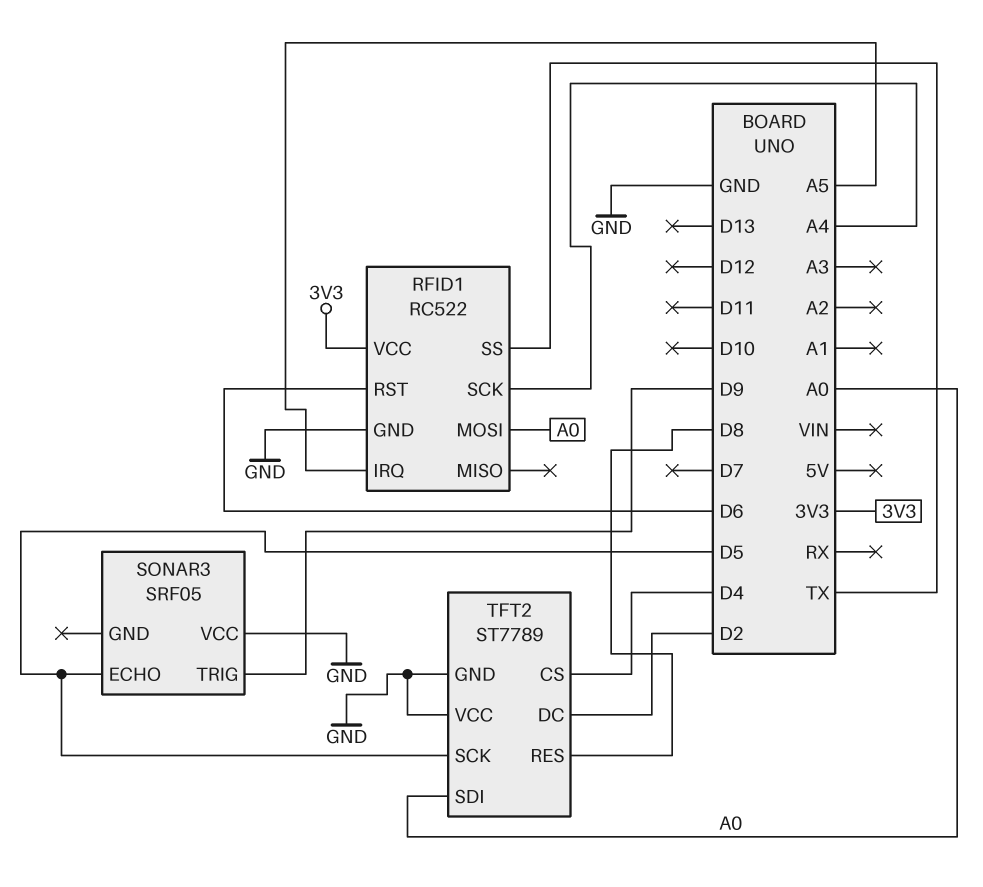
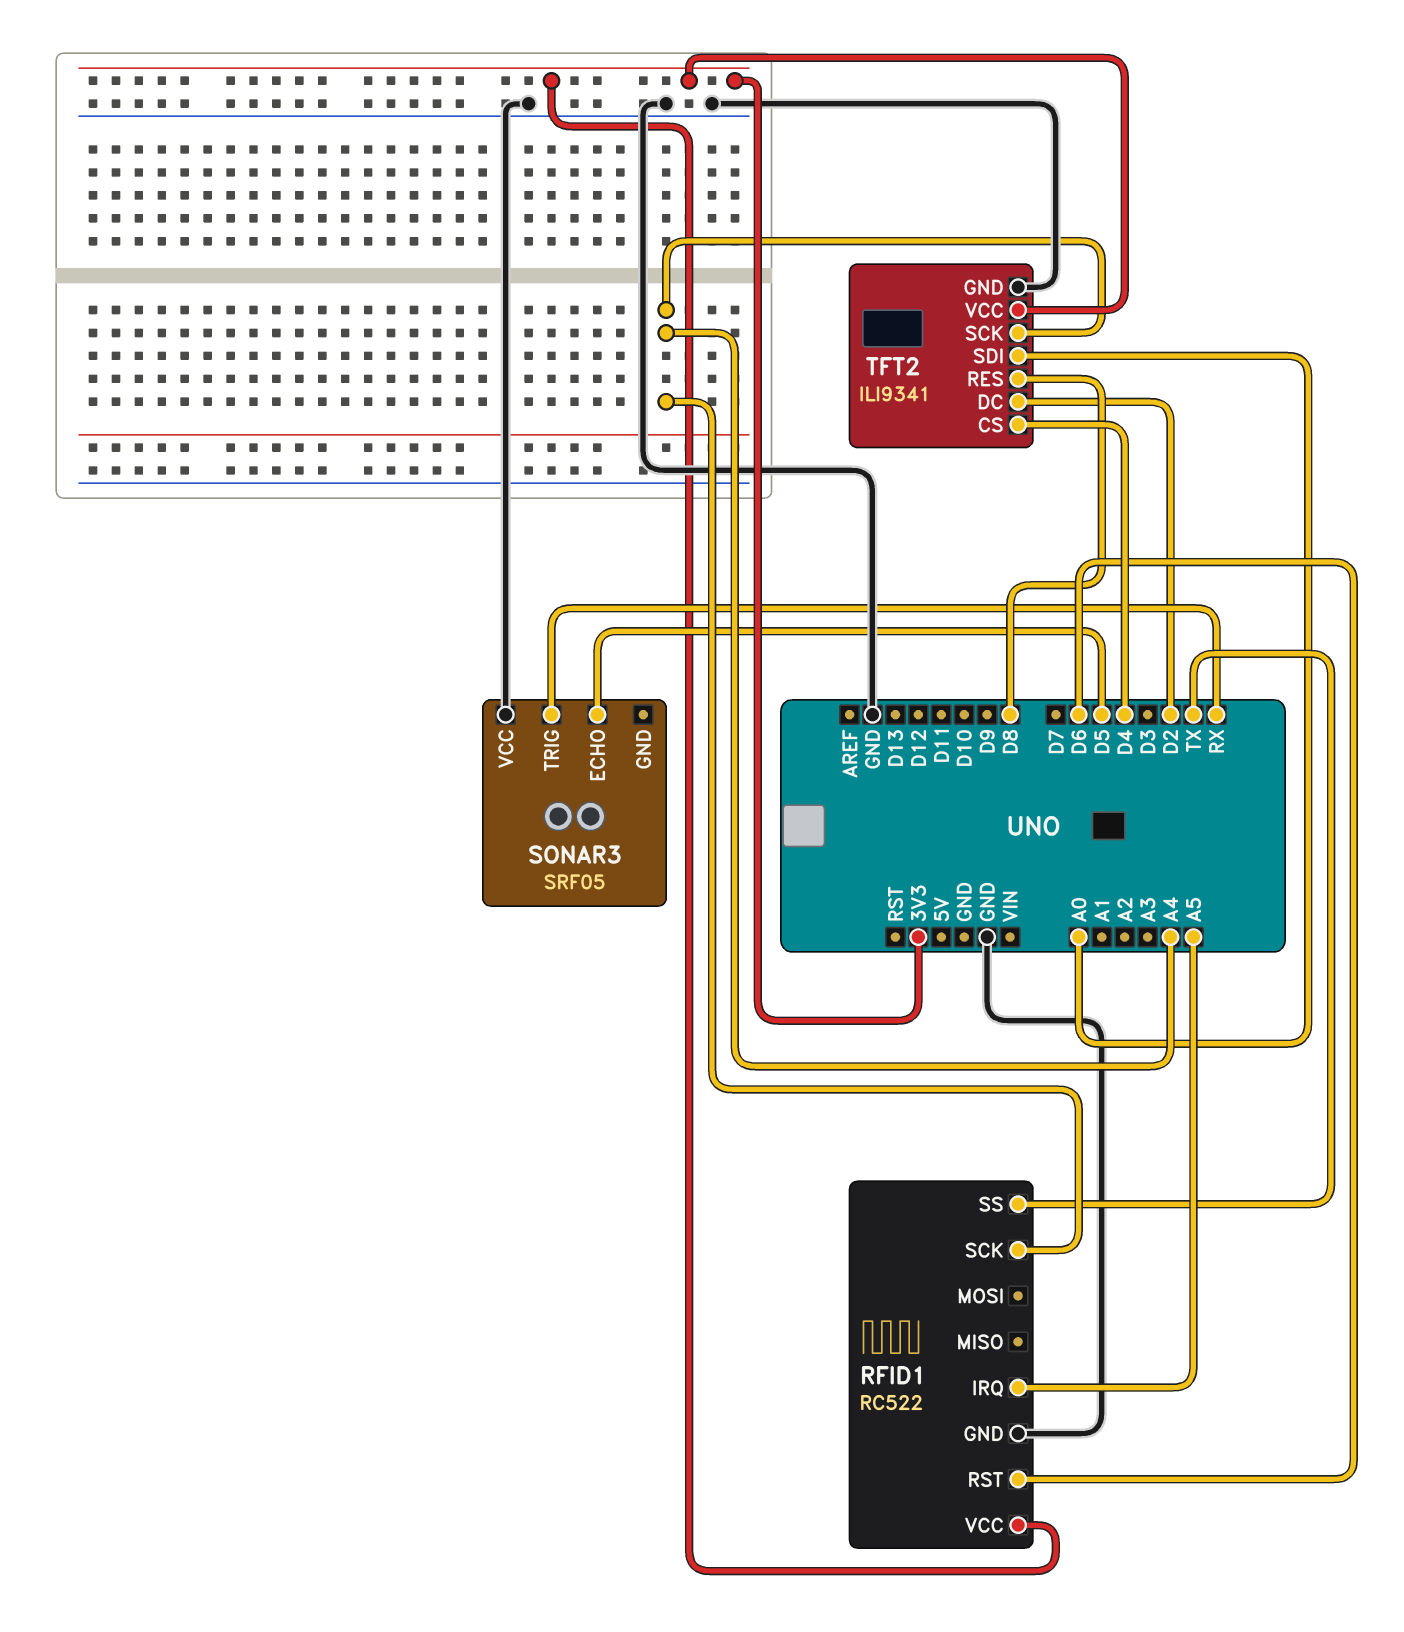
RFID1 pin MOSI: A0 -> none
SONAR3 pin TRIG: D9 -> RX
TFT2: ST7789 -> ILI9341
TFT2 pin SCK: D5 -> A4
TFT2 pin VCC: GND -> 3V3

